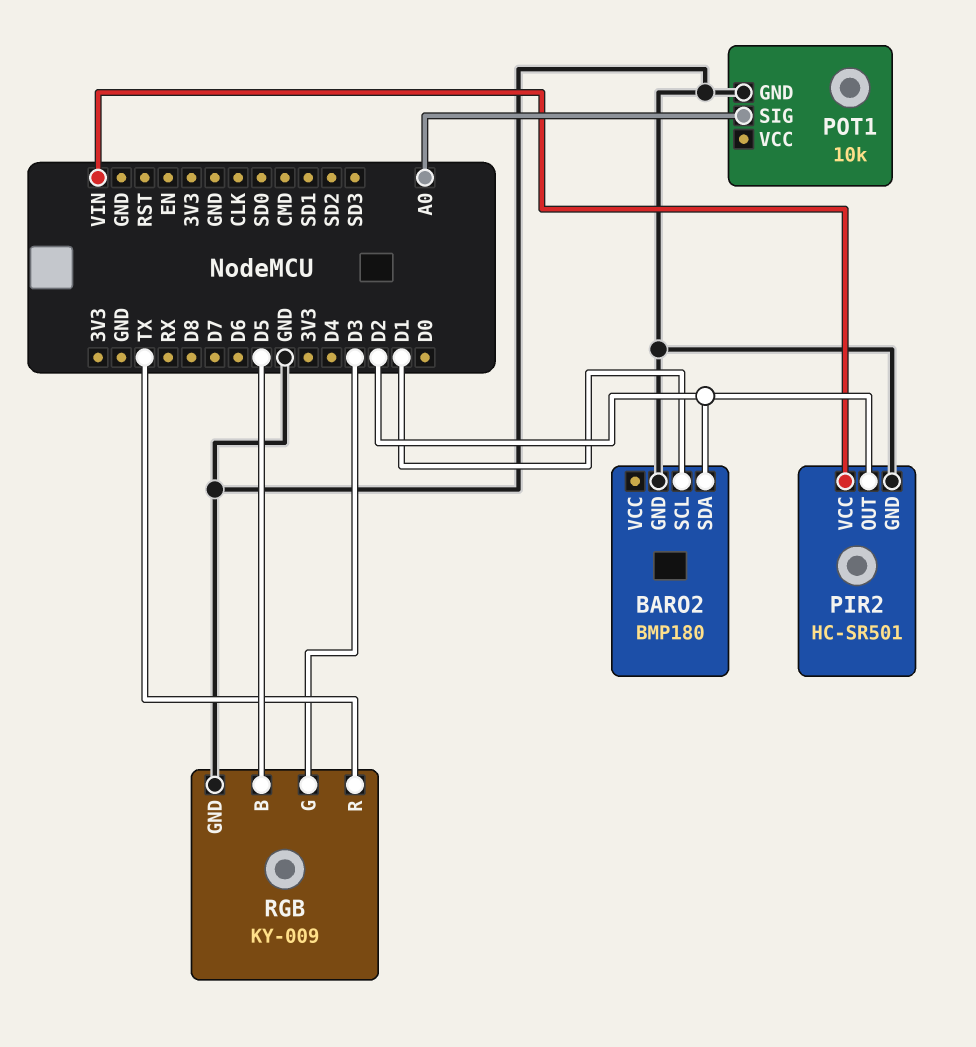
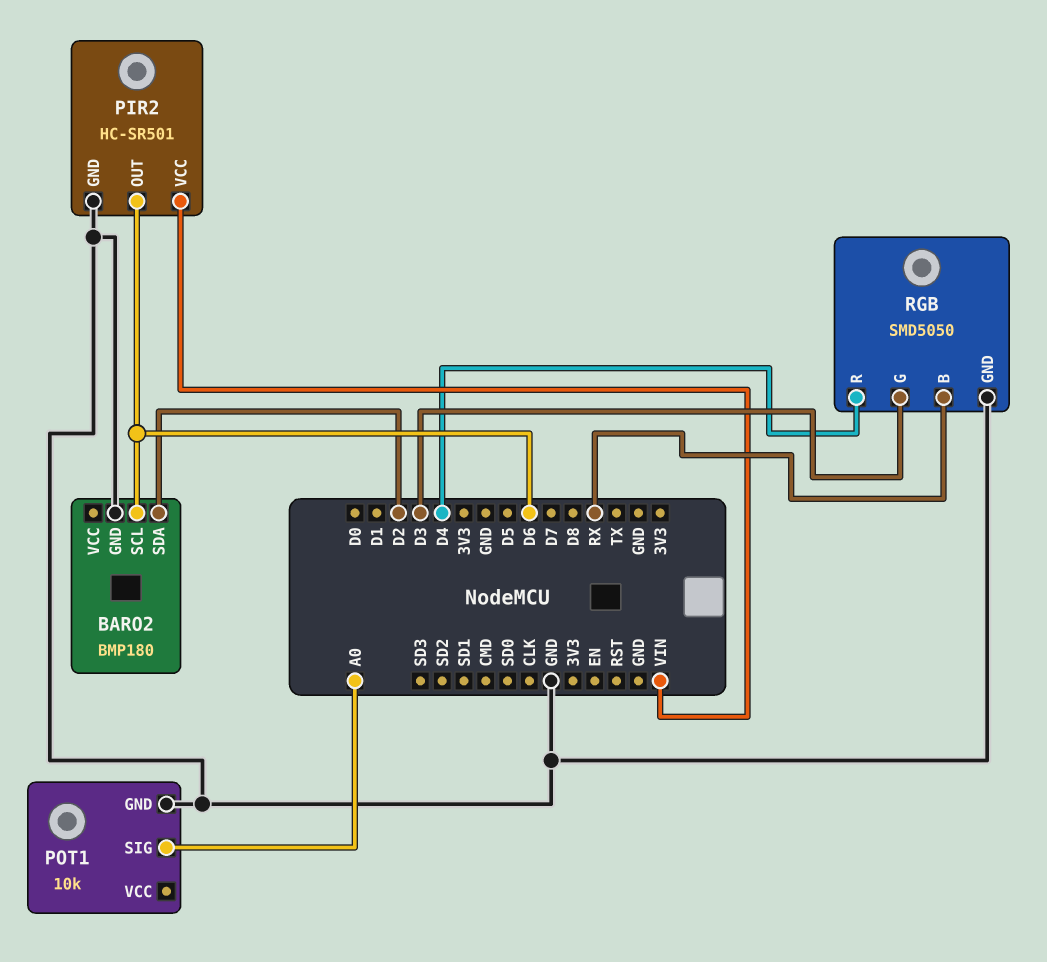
BARO2 pin SCL: D1 -> D6
PIR2 pin OUT: D2 -> D6
RGB: KY-009 -> SMD5050
RGB pin B: D5 -> RX
RGB pin R: TX -> D4

